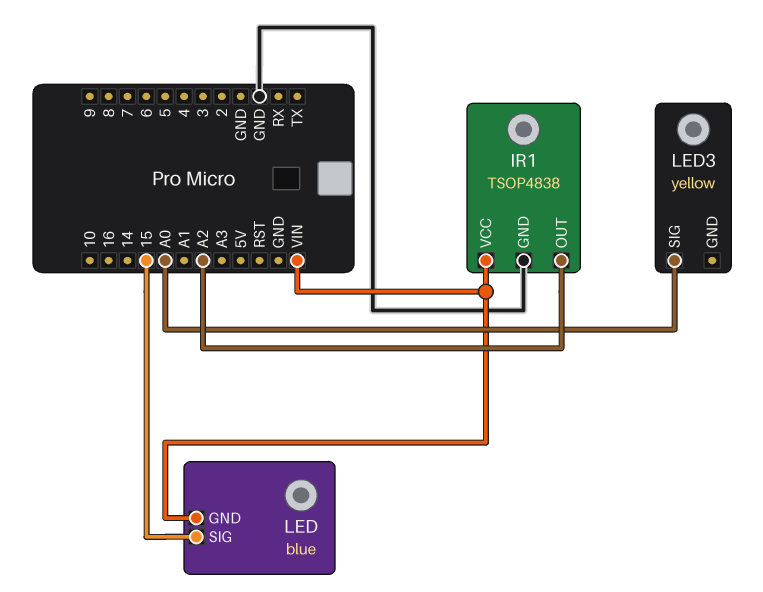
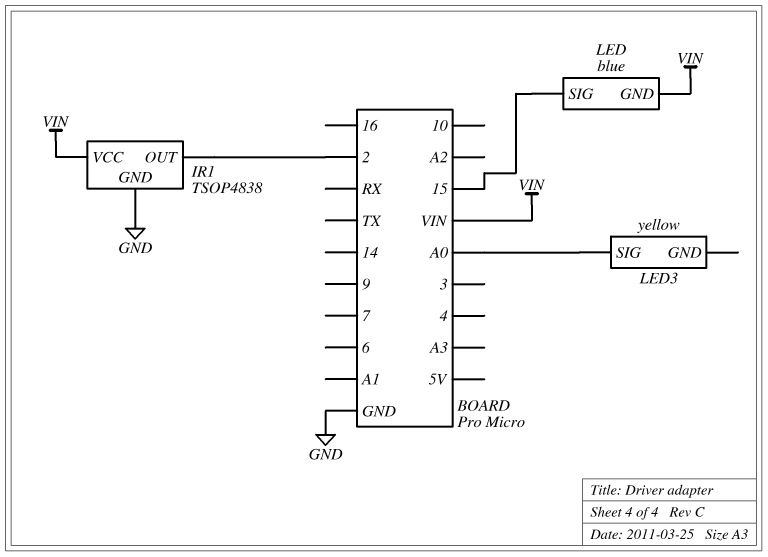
IR1 pin OUT: A2 -> 2

